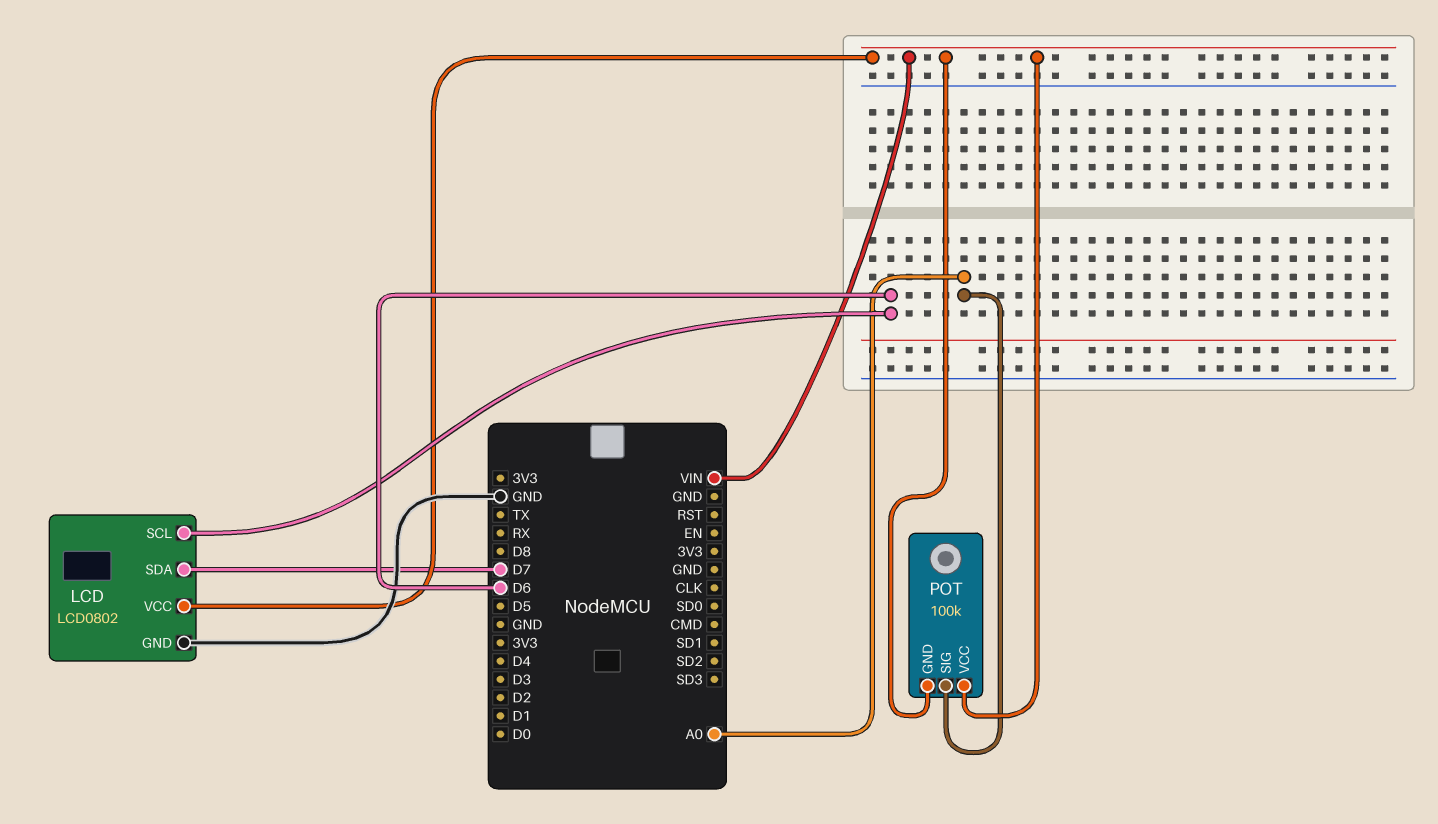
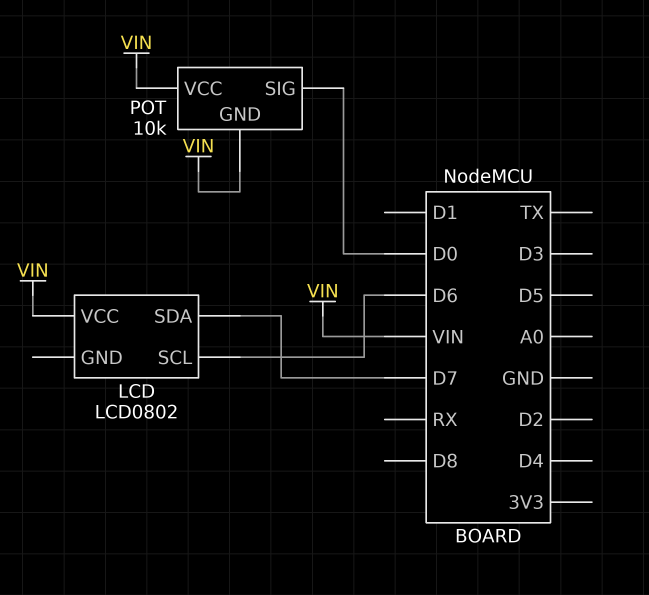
LCD pin GND: GND -> none
POT: 100k -> 10k
POT pin SIG: A0 -> D0

